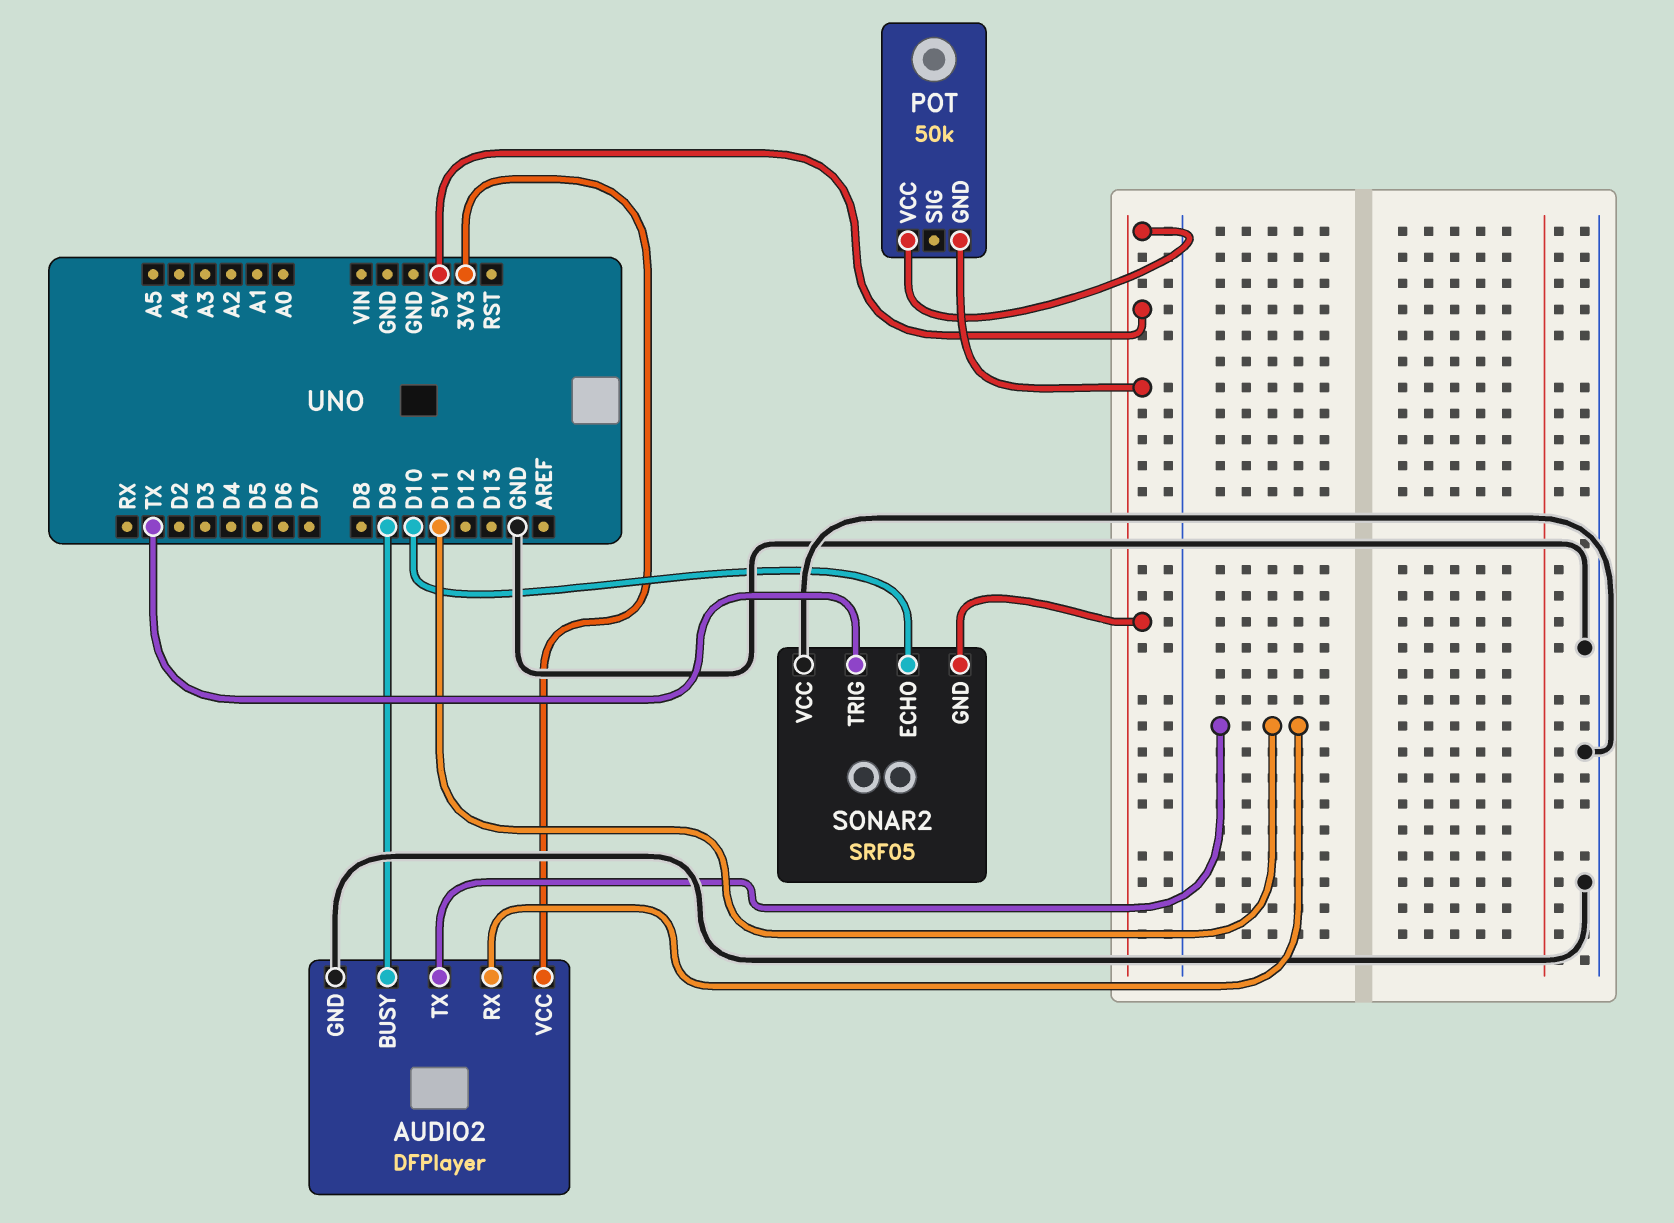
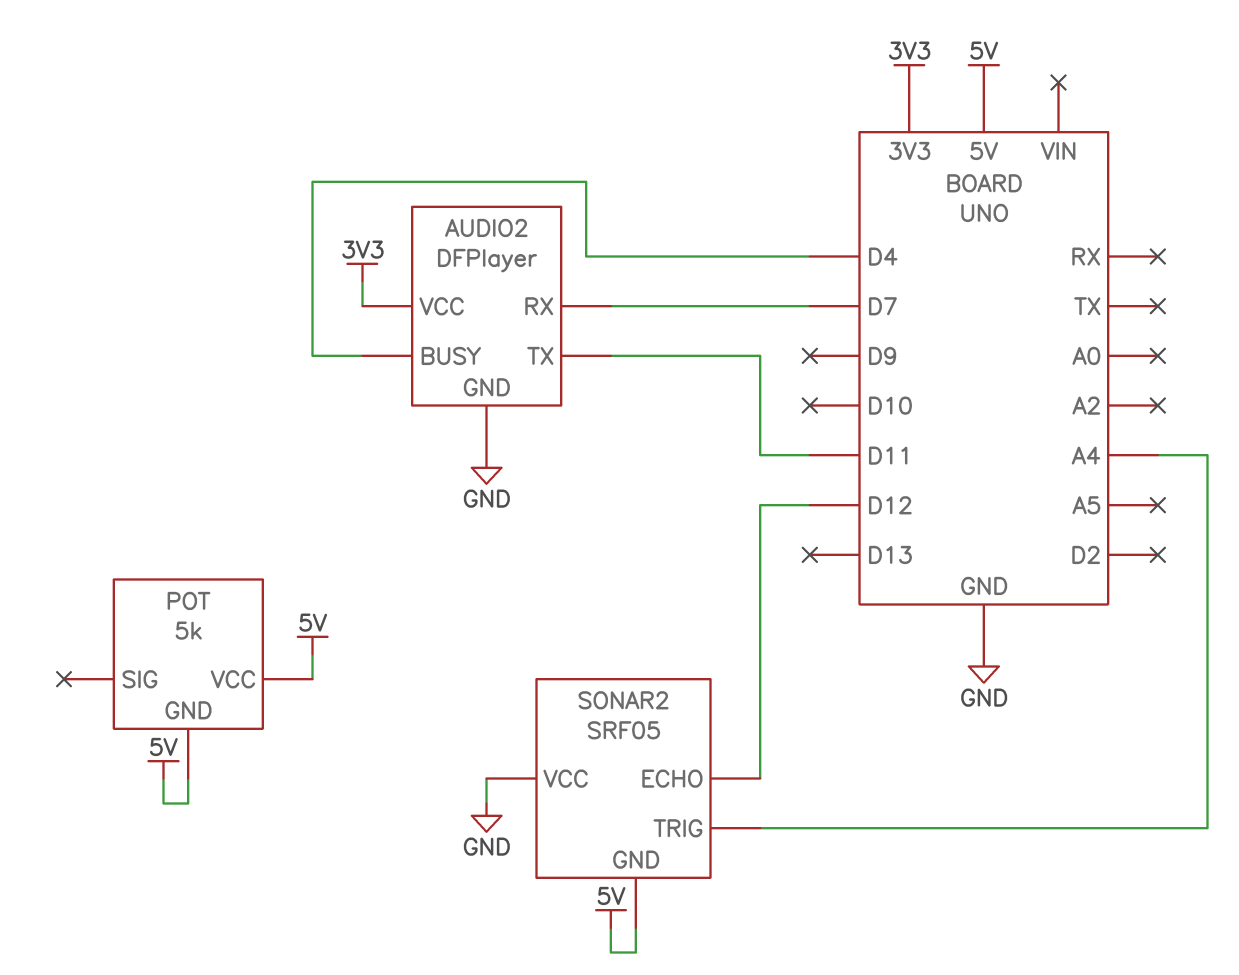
AUDIO2 pin BUSY: D9 -> D4
AUDIO2 pin RX: D11 -> D7
POT: 50k -> 5k
SONAR2 pin ECHO: D10 -> D12
SONAR2 pin TRIG: TX -> A4

